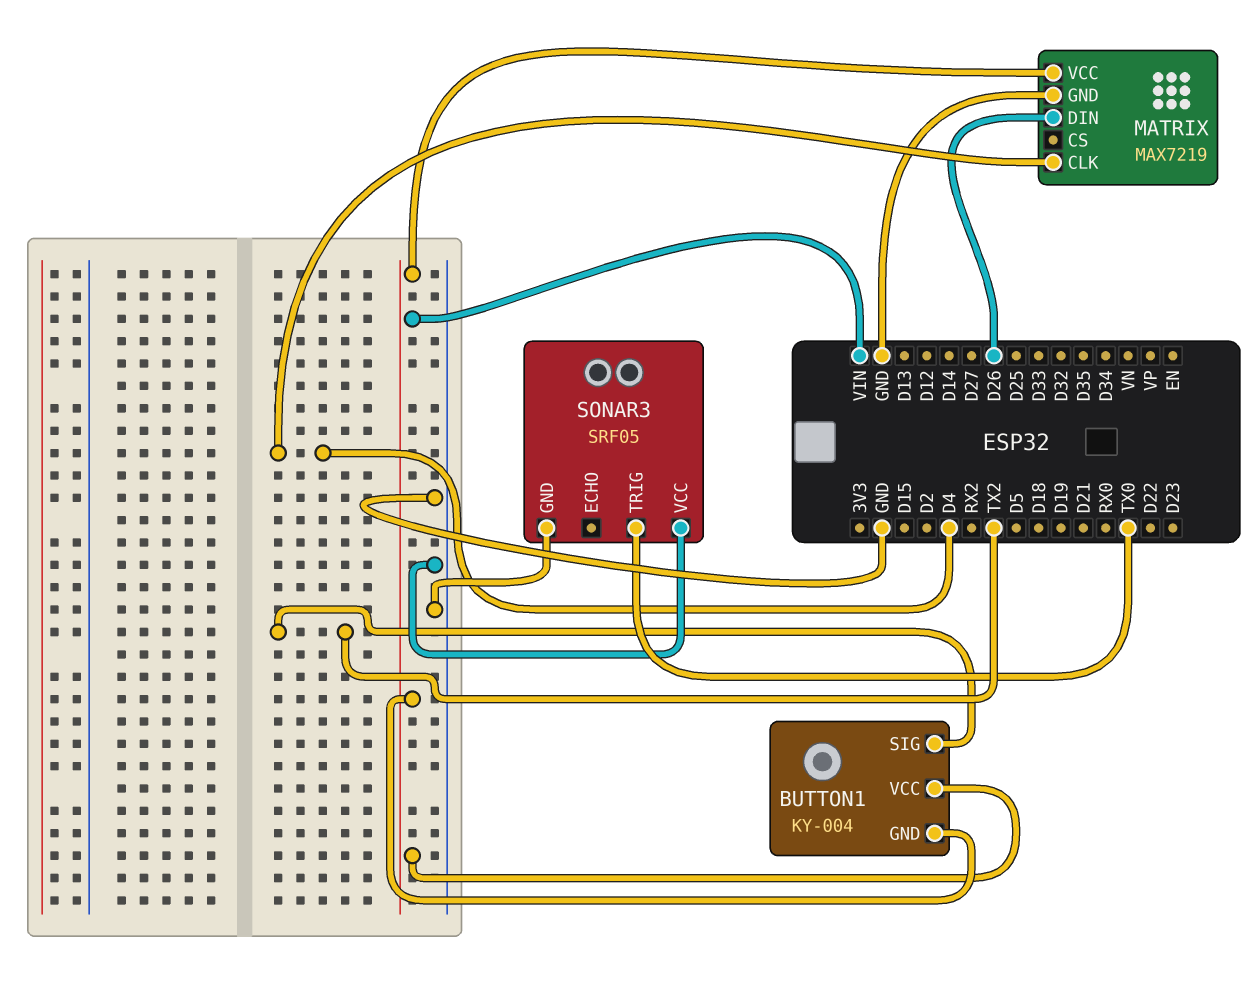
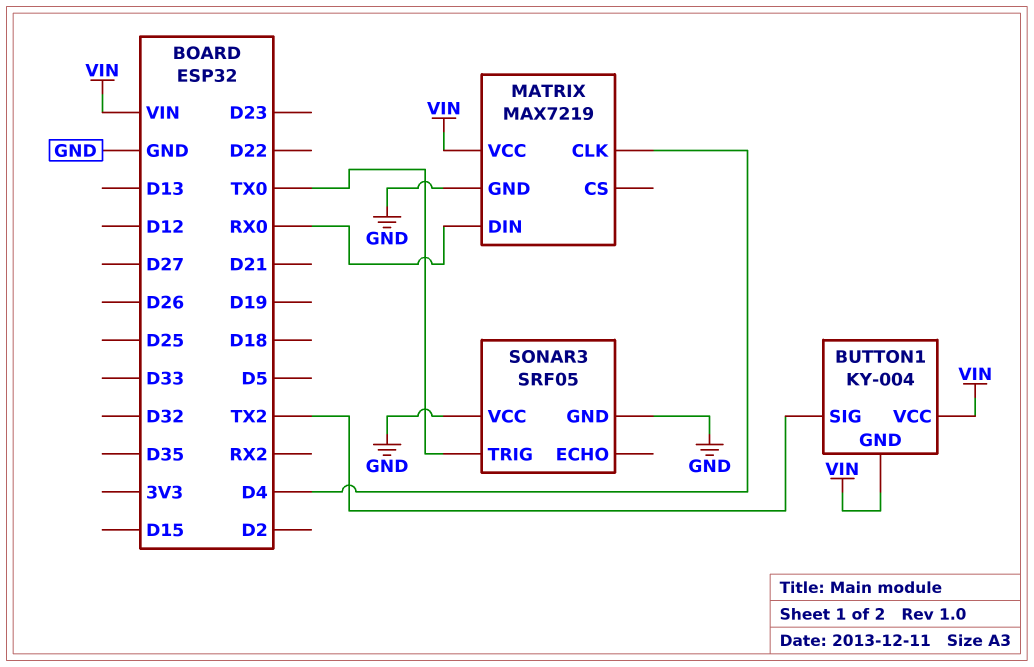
MATRIX pin DIN: D26 -> RX0

